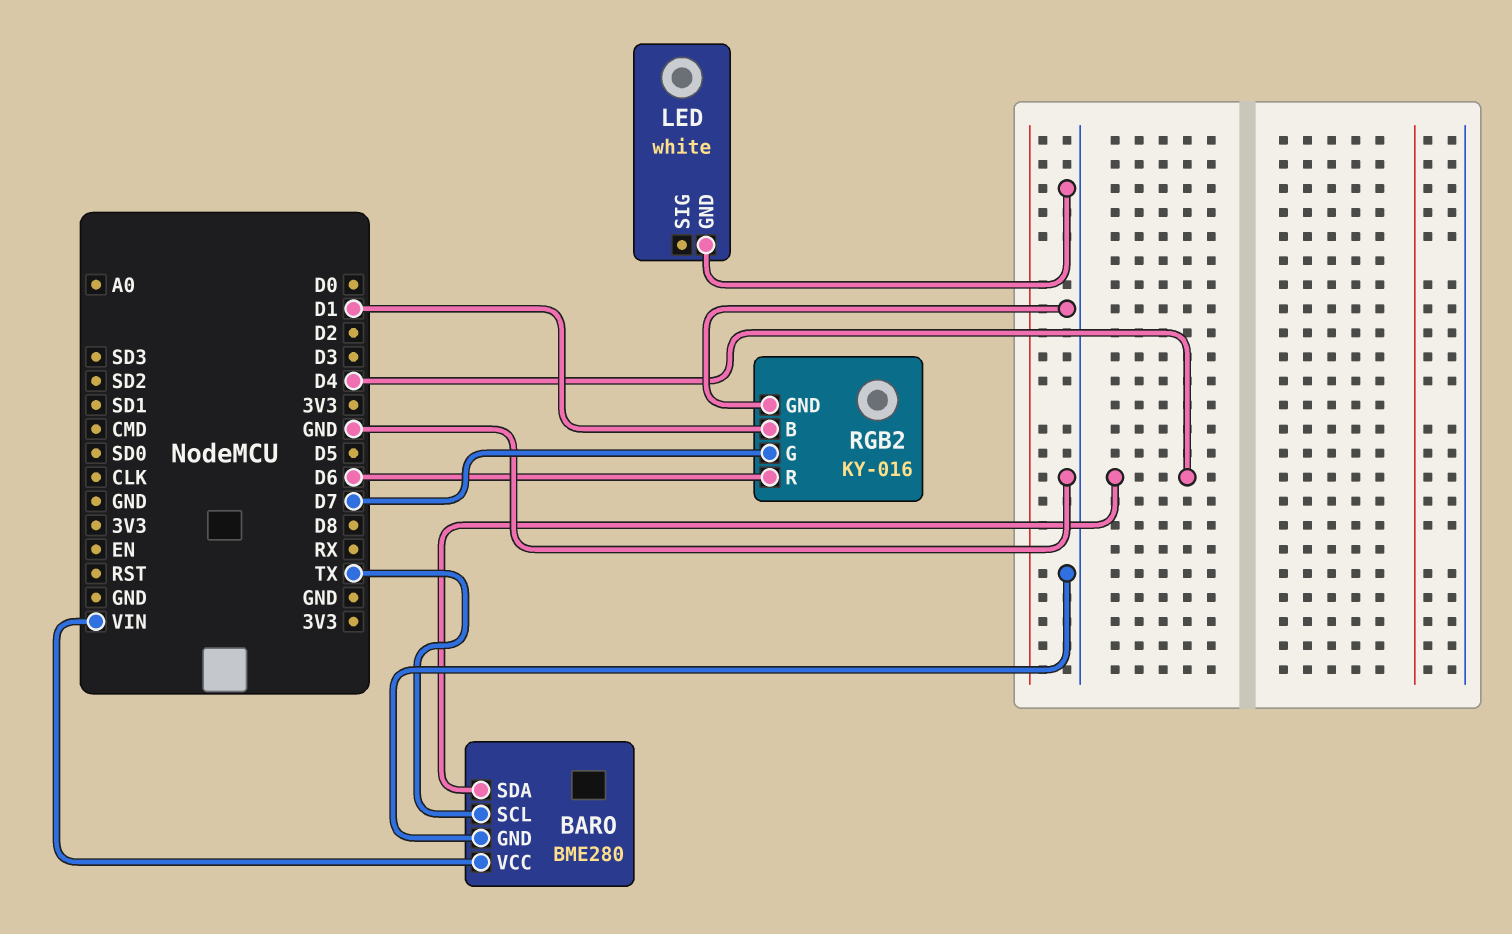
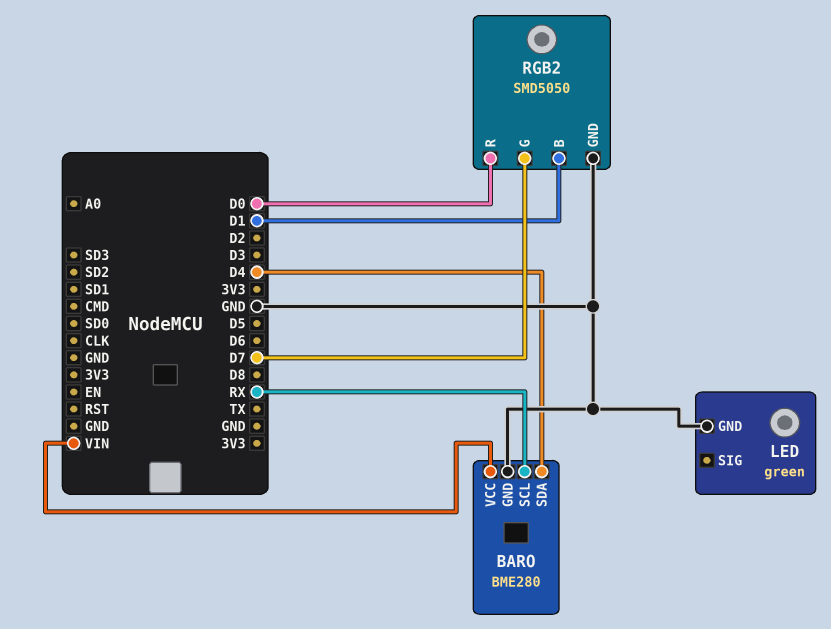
BARO pin SCL: TX -> RX
LED: white -> green
RGB2: KY-016 -> SMD5050
RGB2 pin R: D6 -> D0

